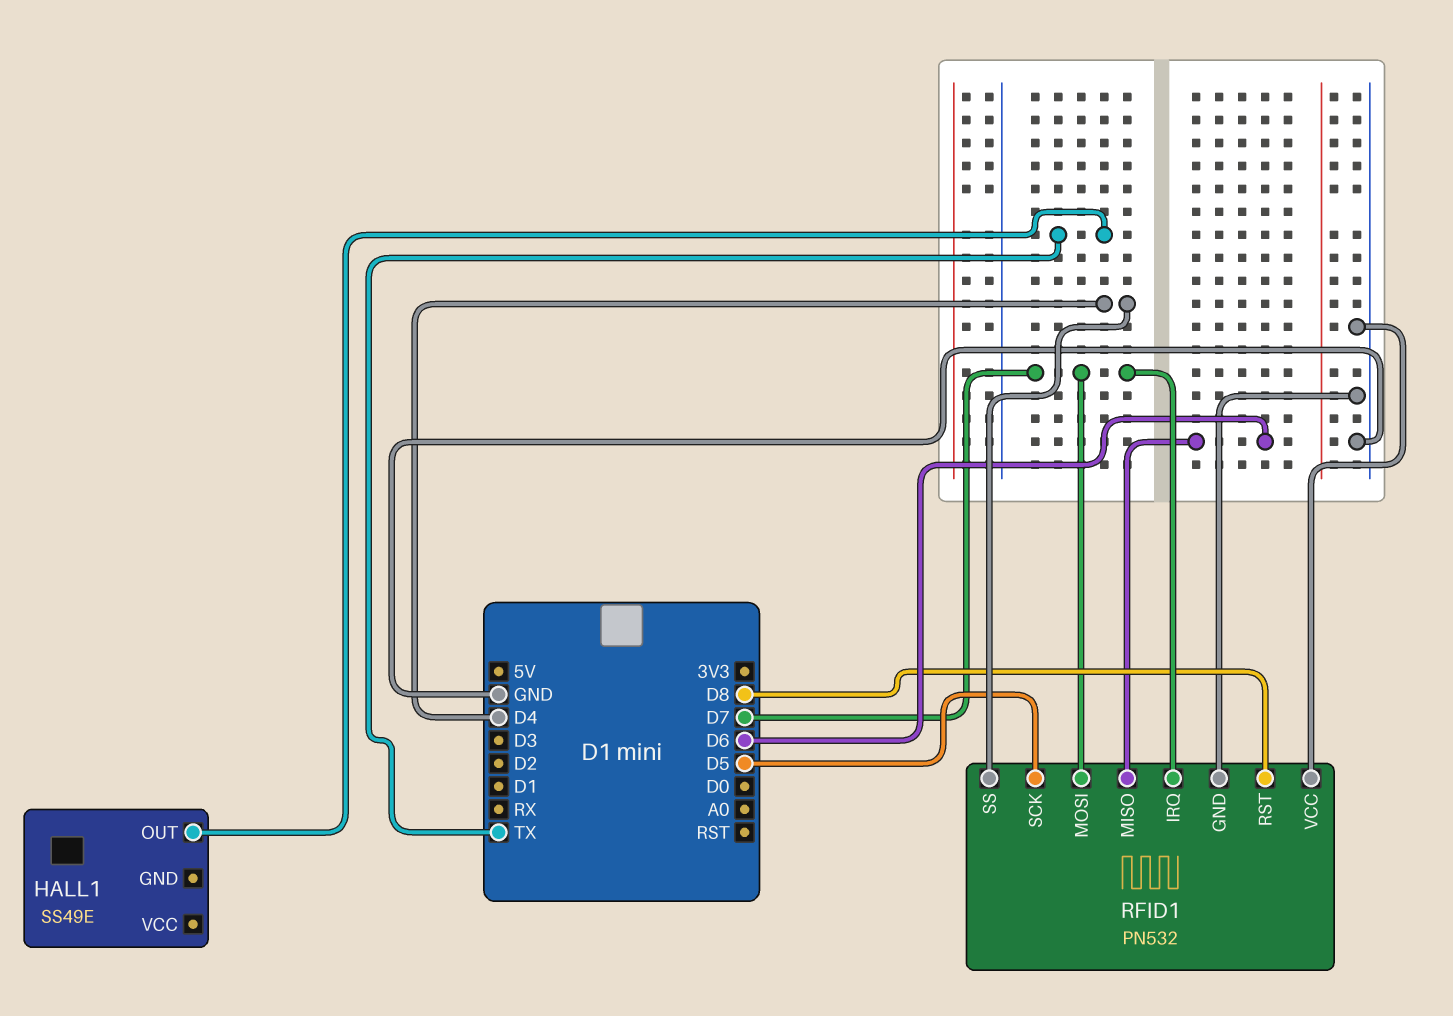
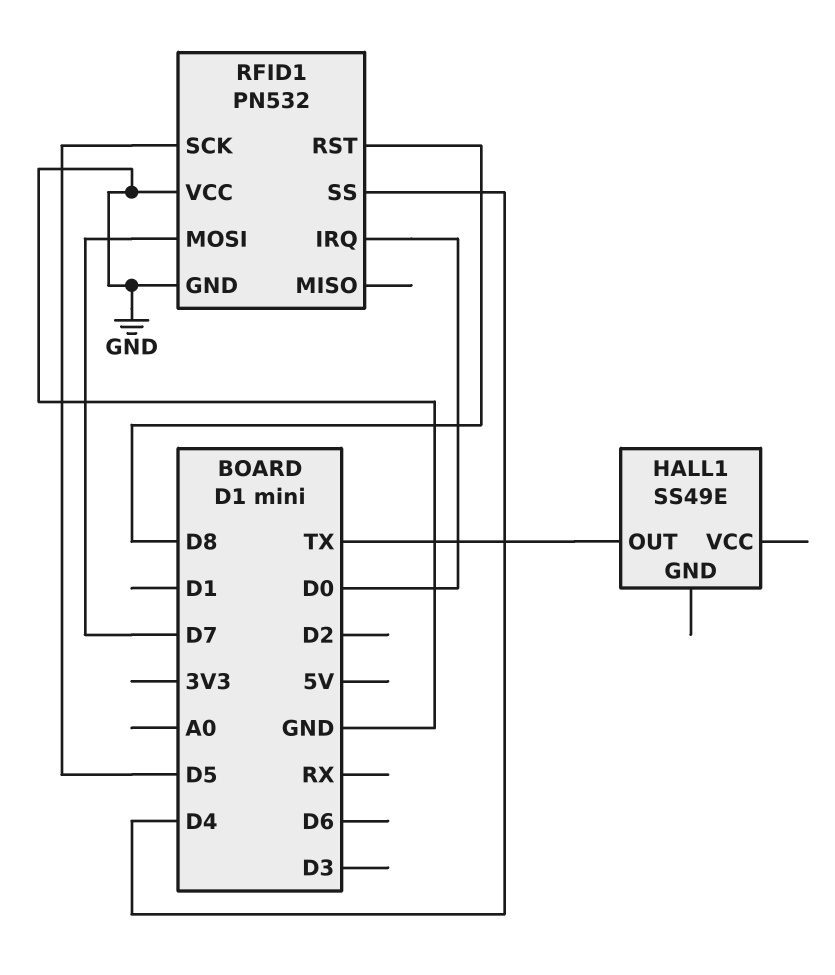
RFID1 pin IRQ: D7 -> D0
RFID1 pin MISO: D6 -> none

